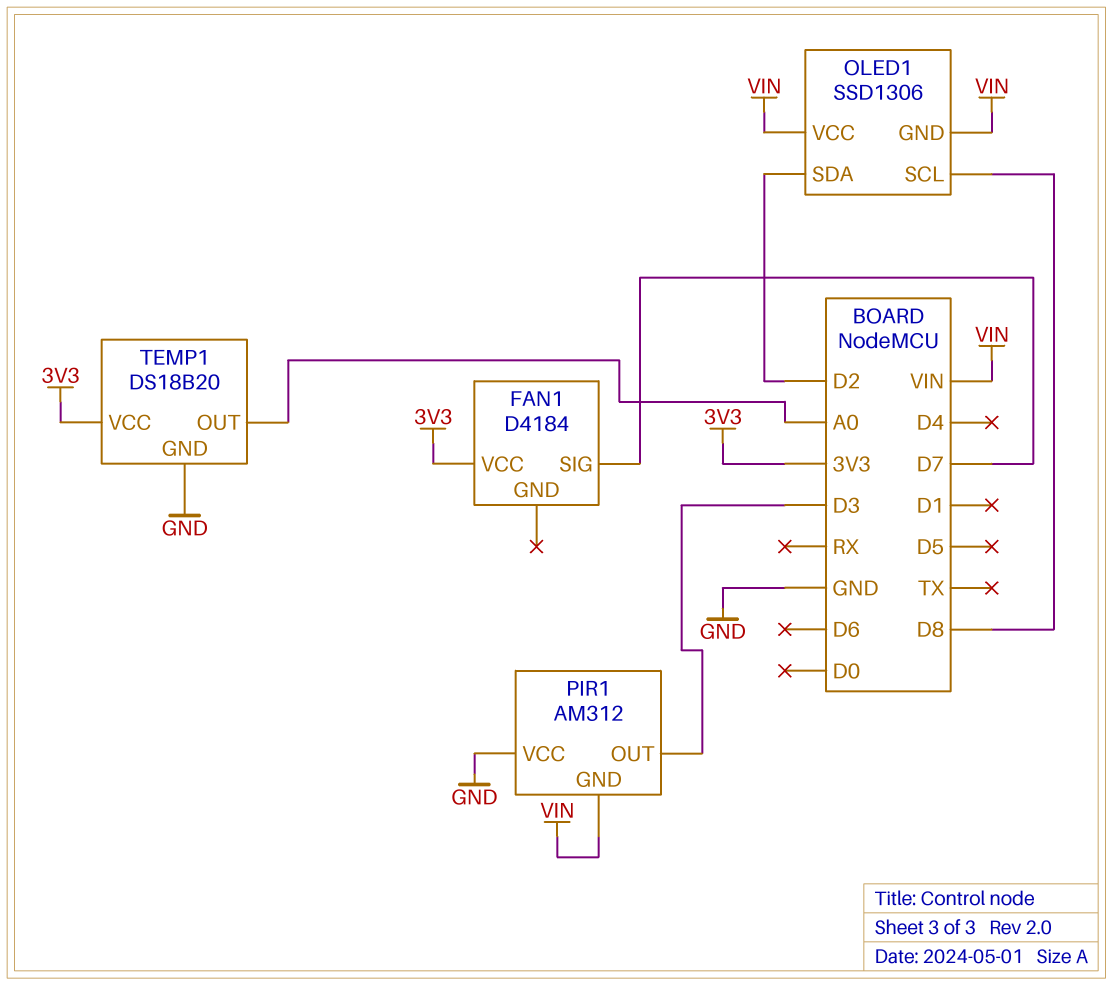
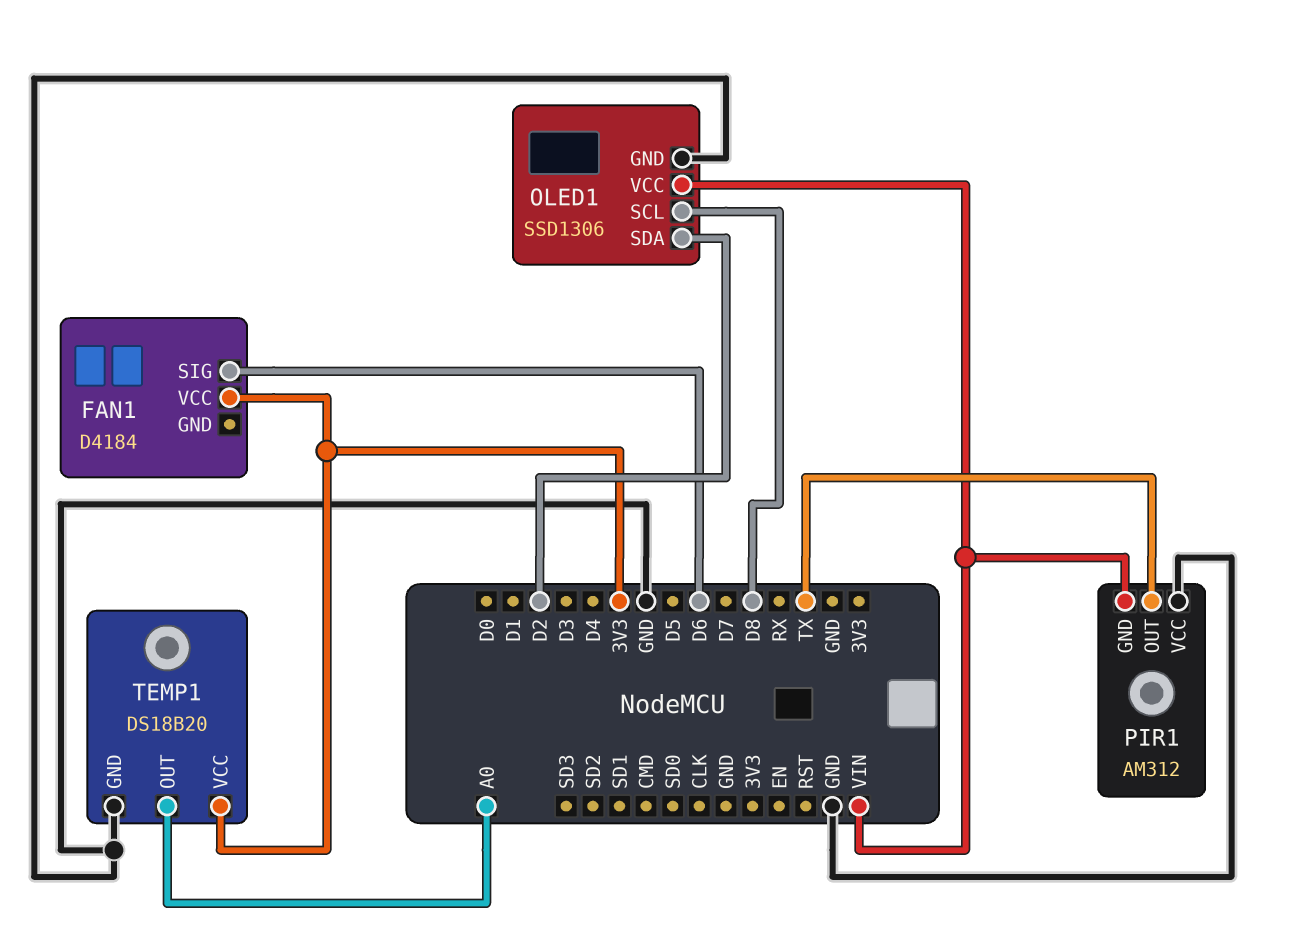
FAN1 pin SIG: D7 -> D6
OLED1 pin GND: VIN -> GND
PIR1 pin OUT: D3 -> TX

